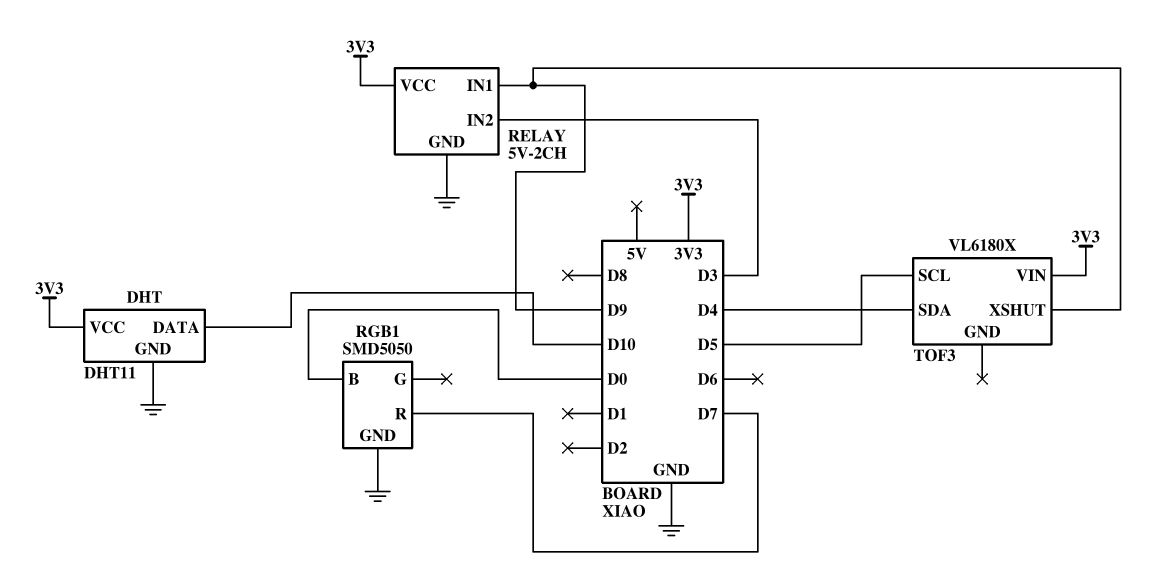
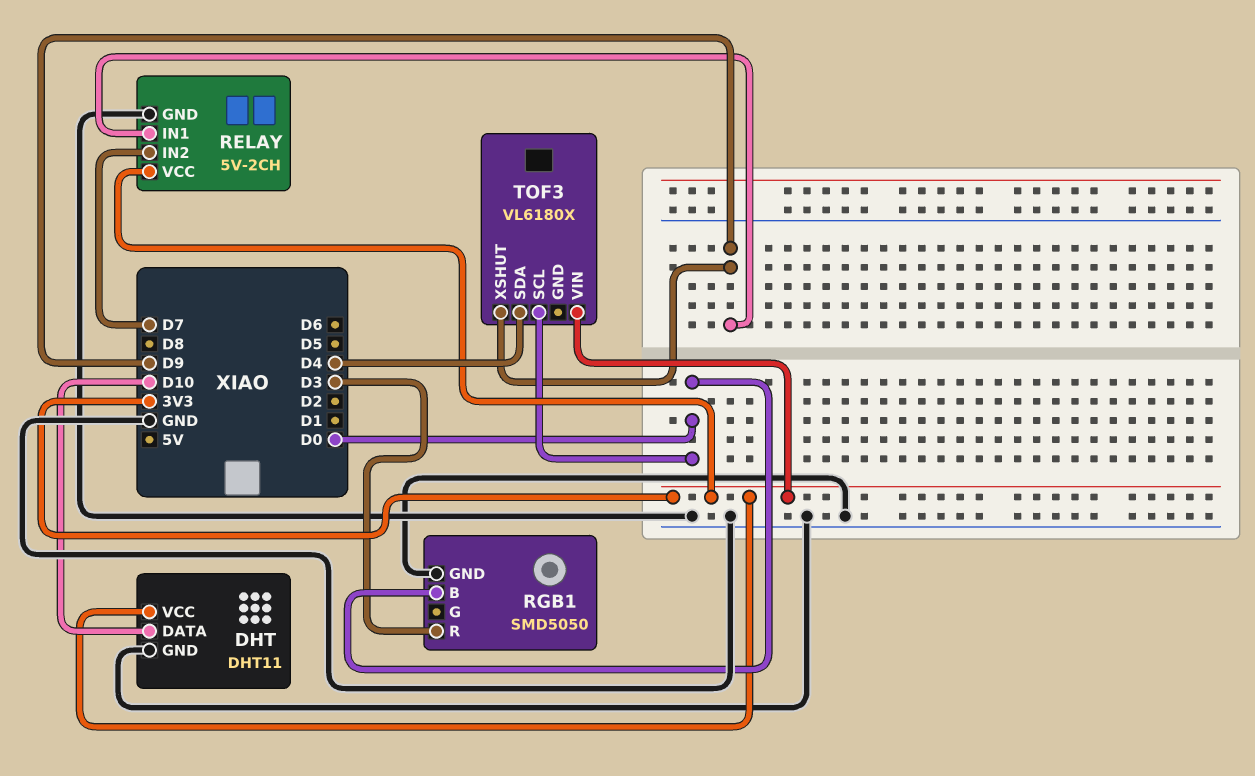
RELAY pin IN2: D3 -> D7
RGB1 pin R: D7 -> D3
TOF3 pin SCL: D5 -> D0

